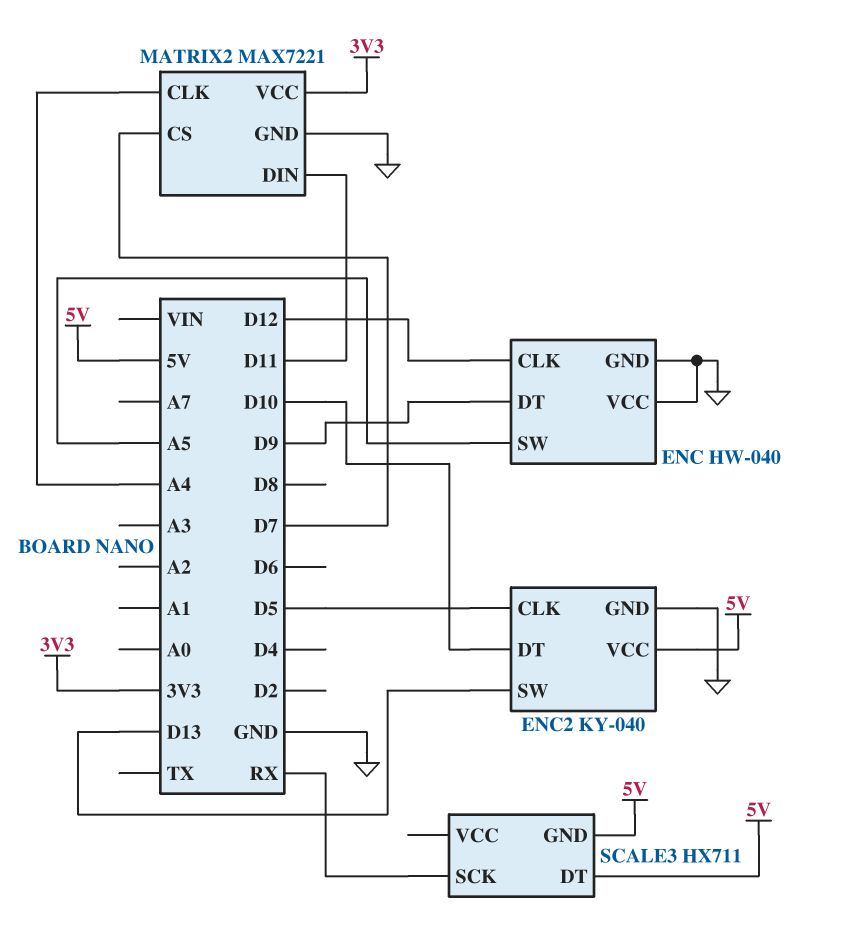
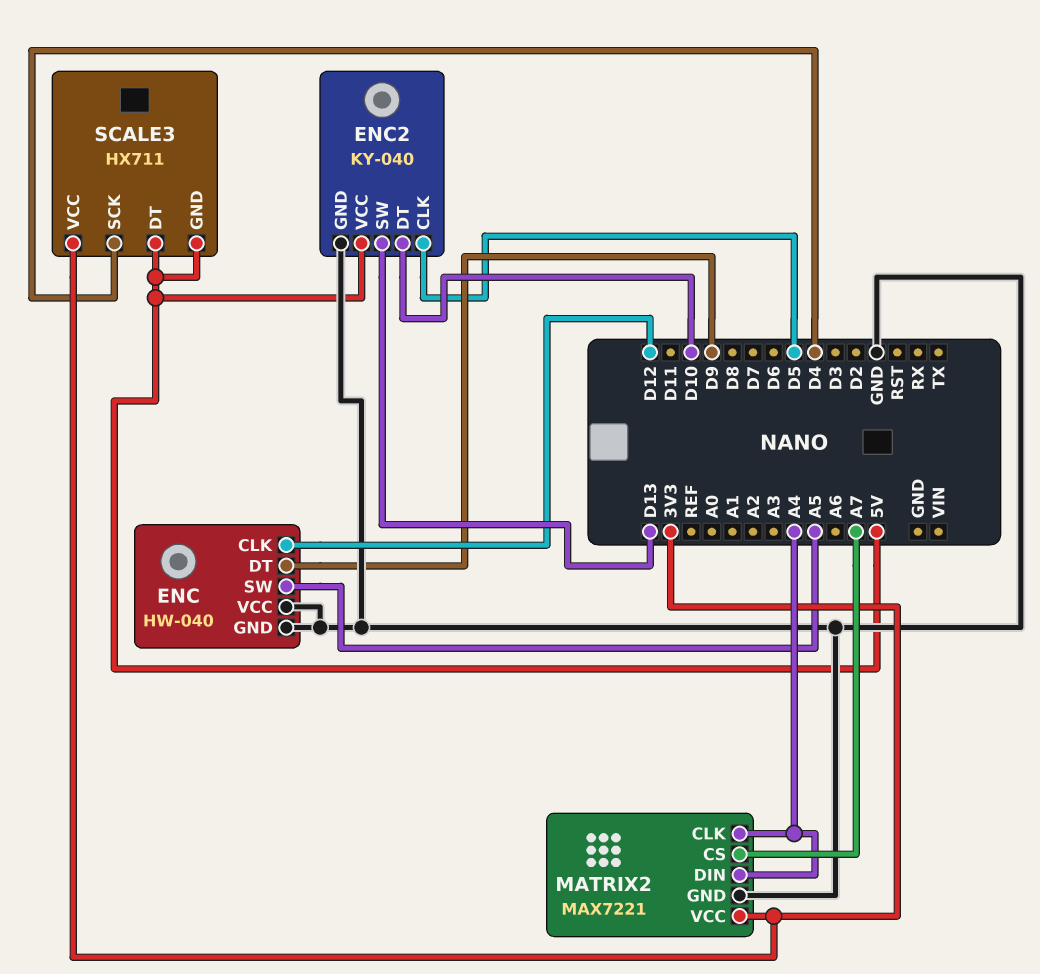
MATRIX2 pin CS: D7 -> A7
MATRIX2 pin DIN: D11 -> A4
SCALE3 pin SCK: RX -> D4
SCALE3 pin VCC: none -> 3V3

